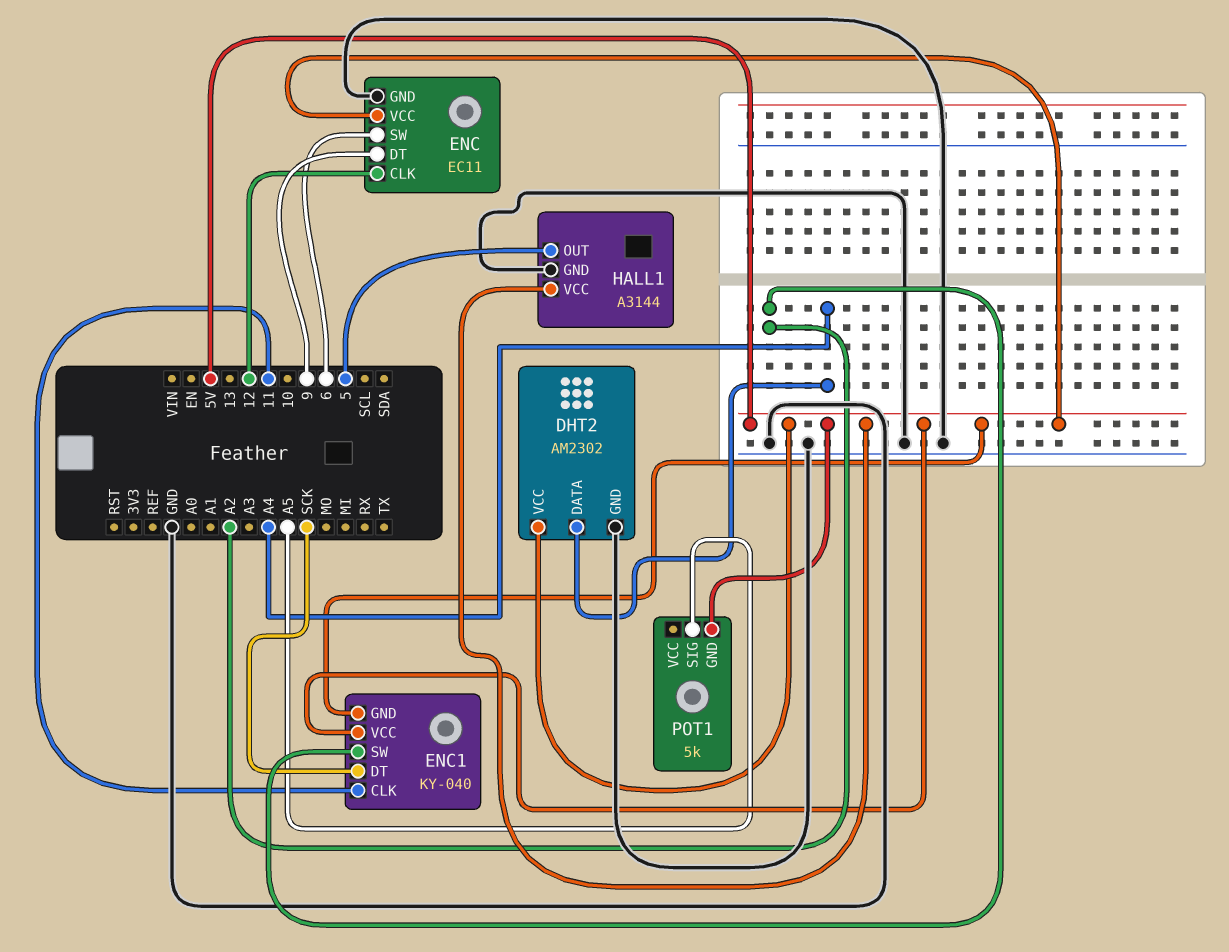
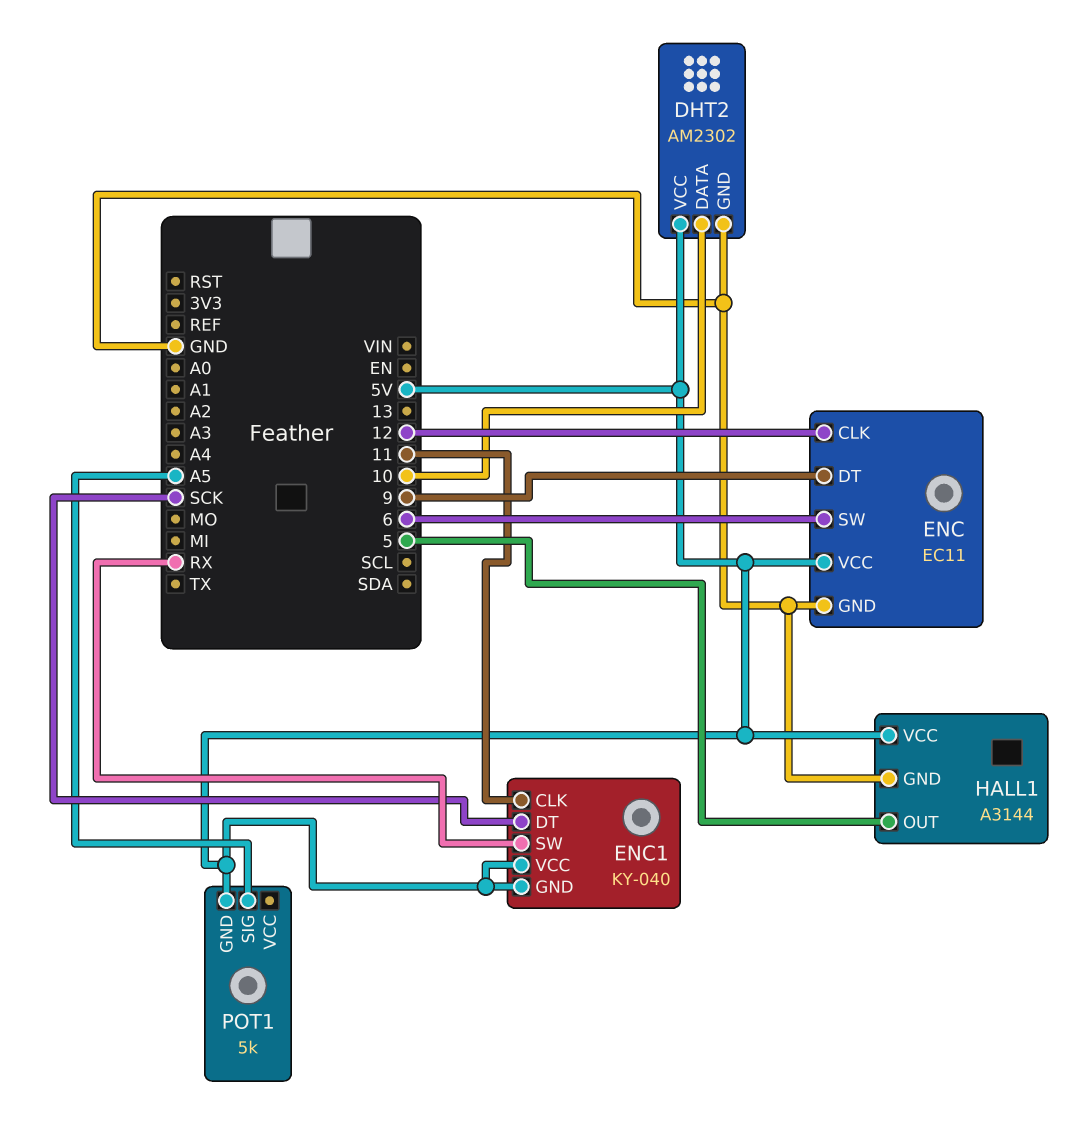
DHT2 pin DATA: A4 -> 10
ENC1 pin SW: A2 -> RX

